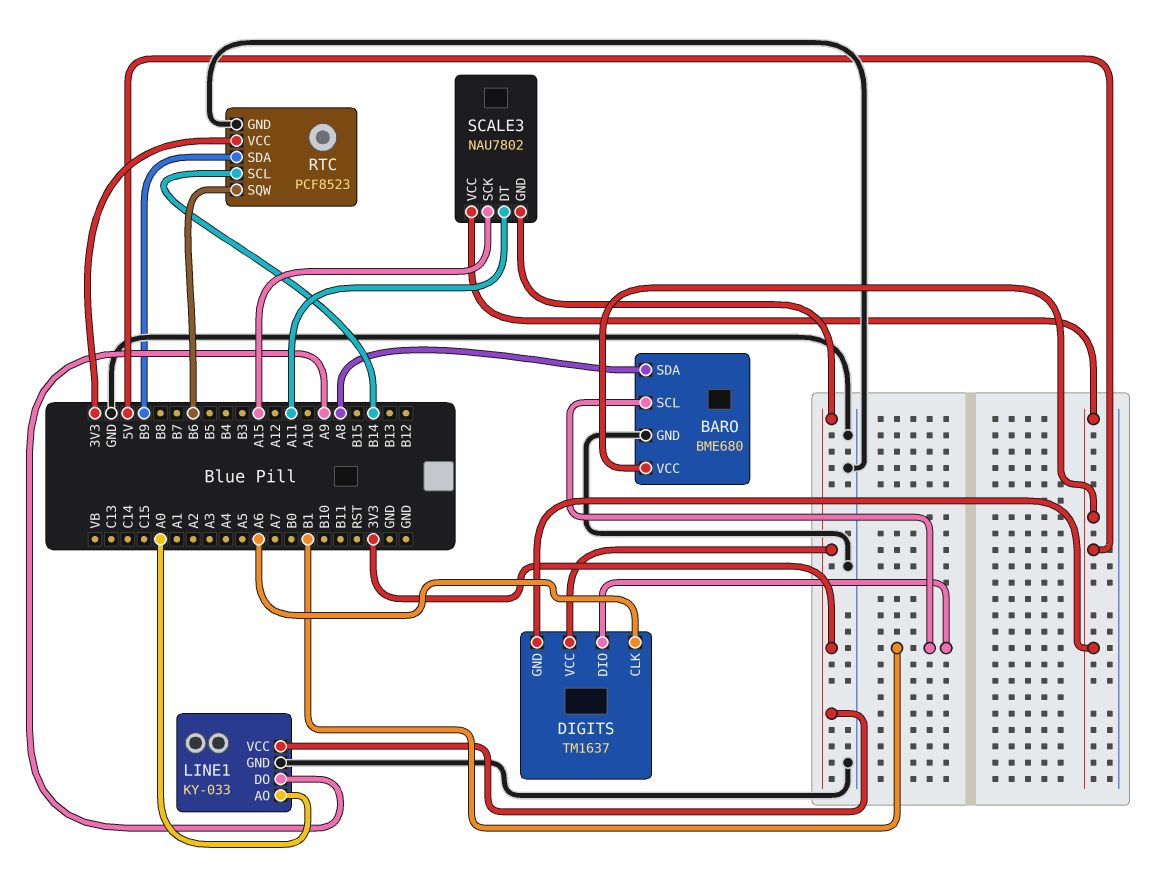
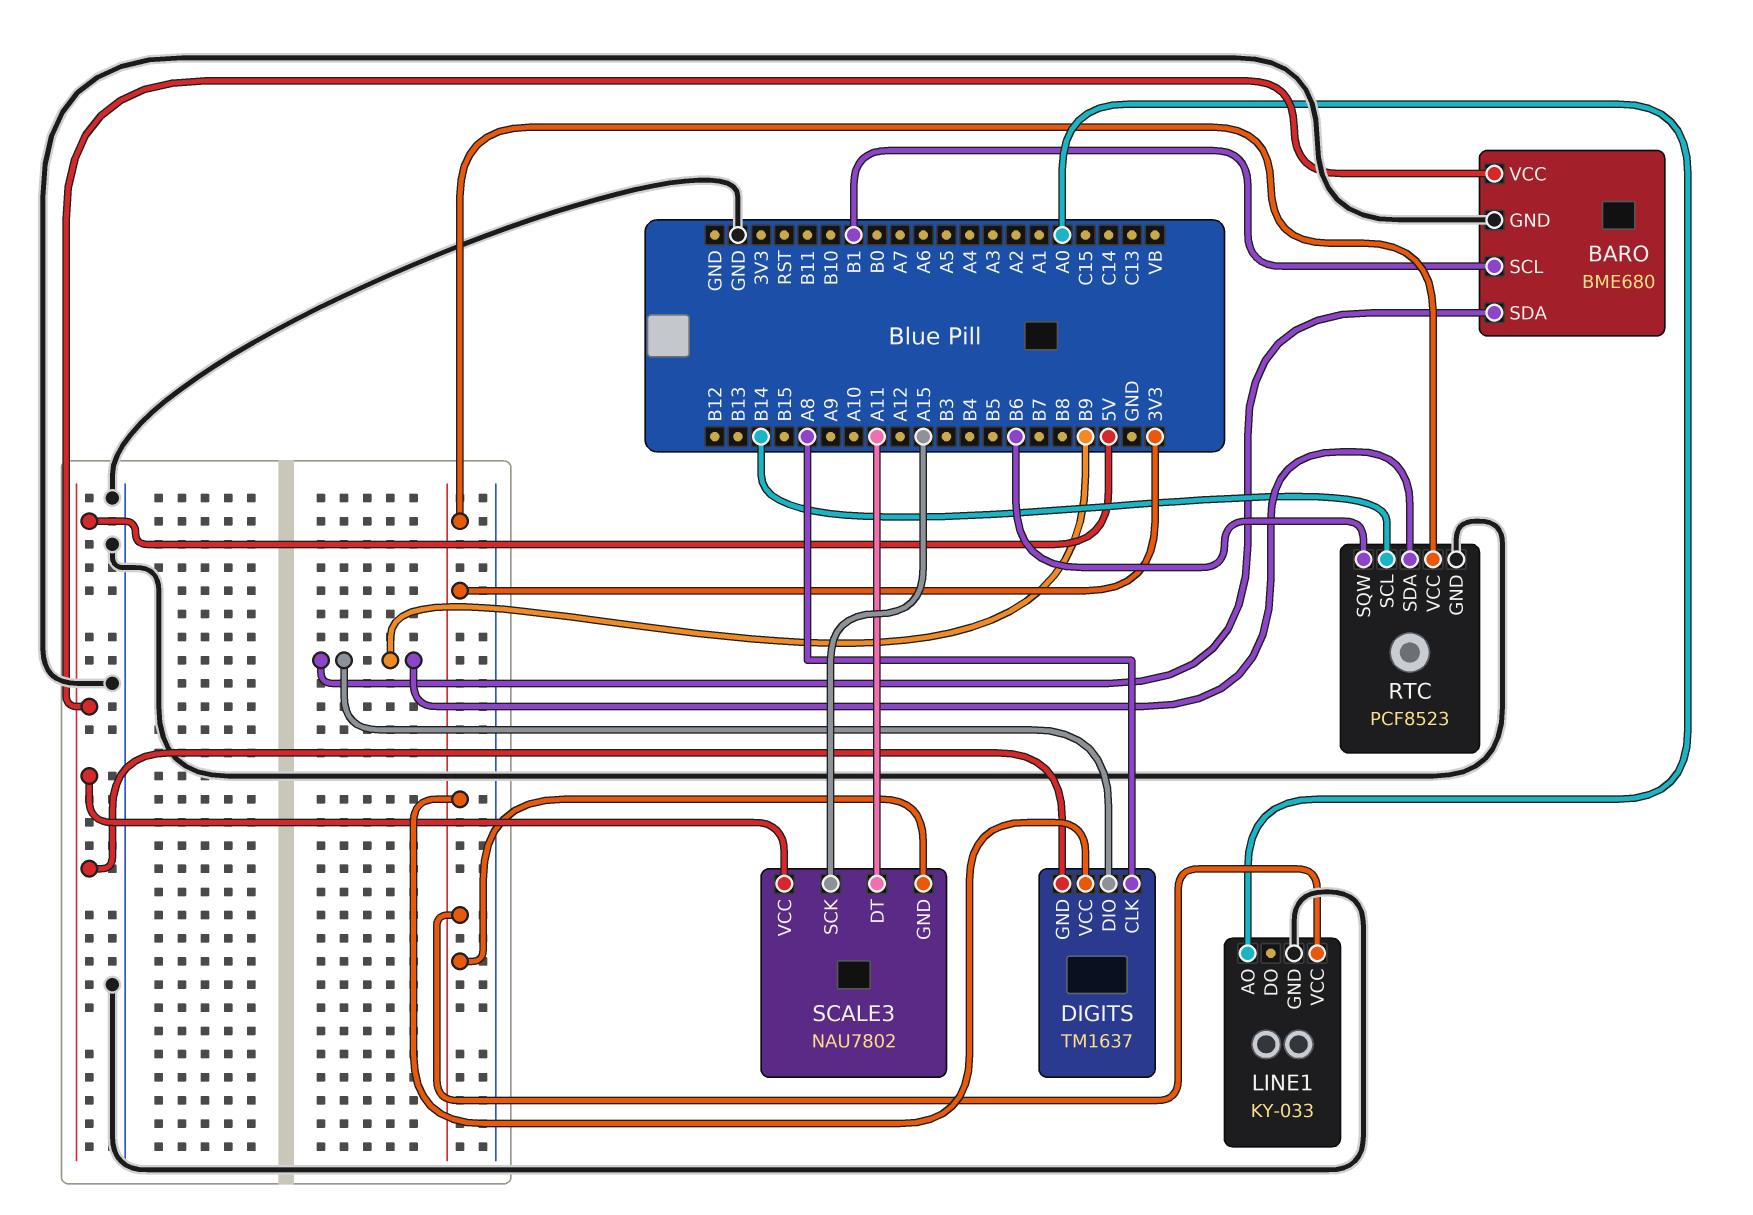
BARO pin SDA: A8 -> B9
DIGITS pin CLK: A6 -> A8
DIGITS pin DIO: B1 -> B9
LINE1 pin DO: A9 -> none

